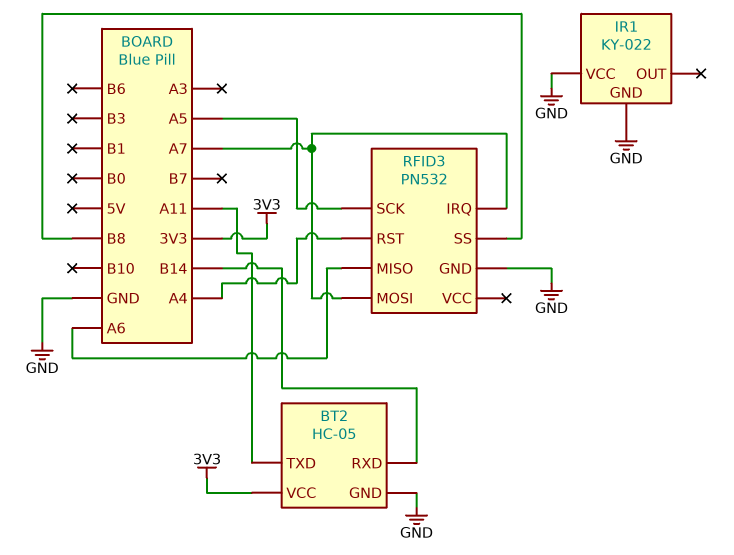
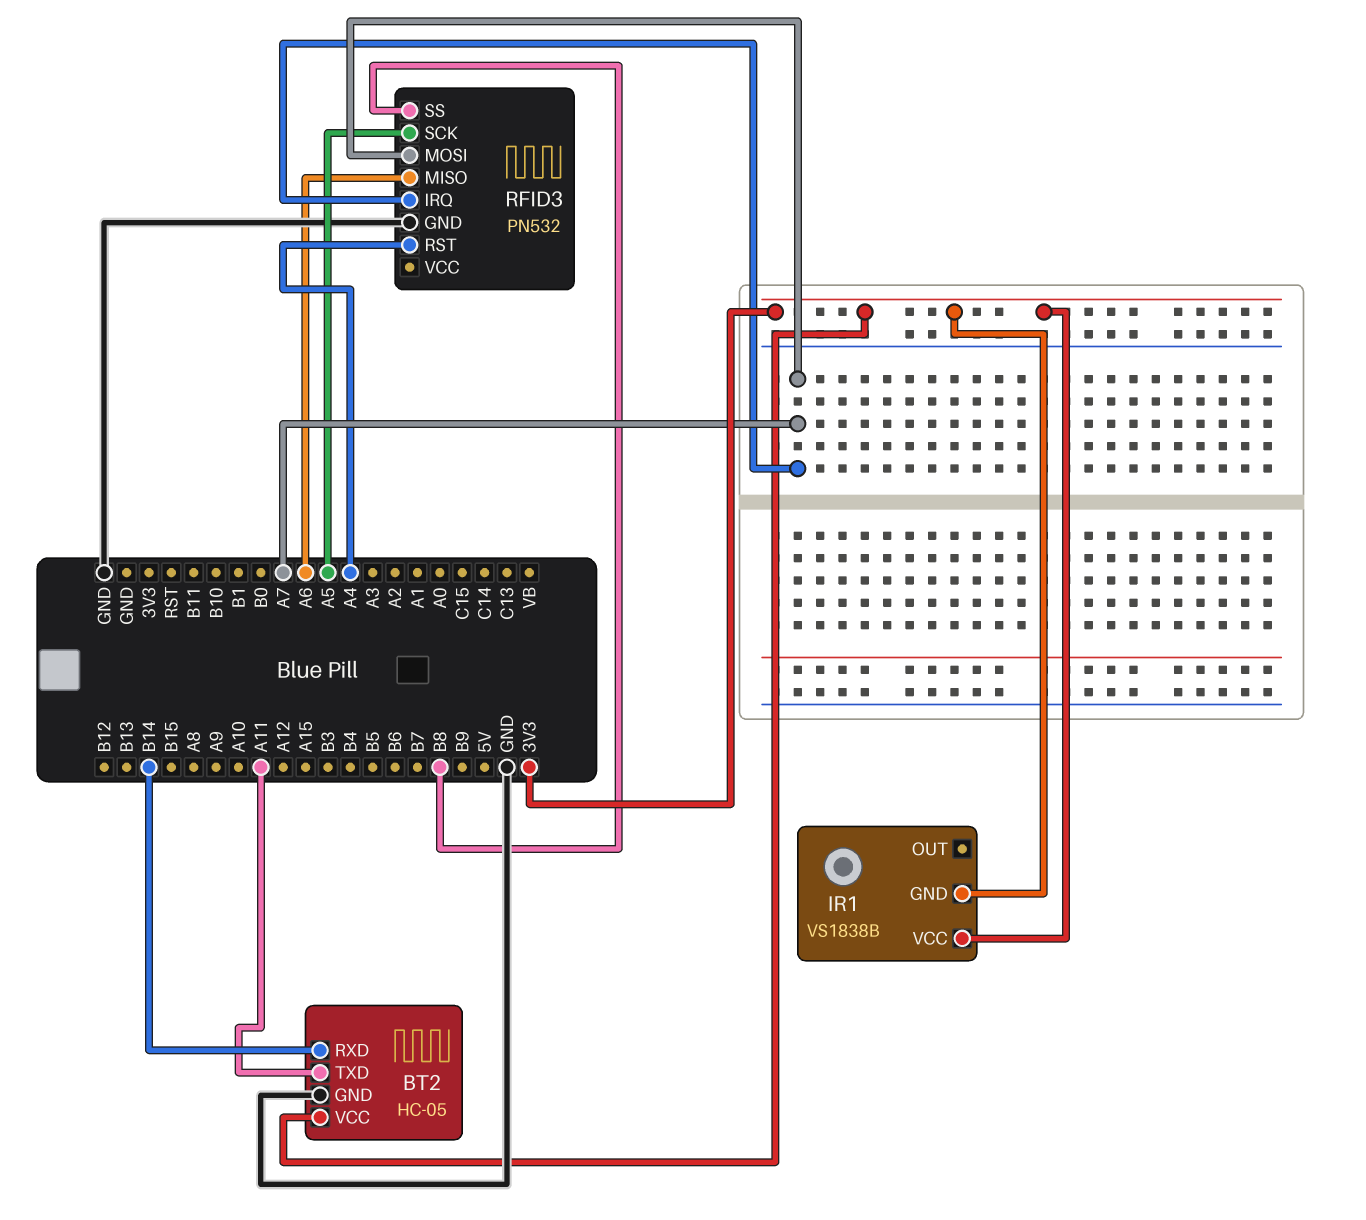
IR1: KY-022 -> VS1838B
IR1 pin GND: GND -> 3V3
IR1 pin VCC: GND -> 3V3

